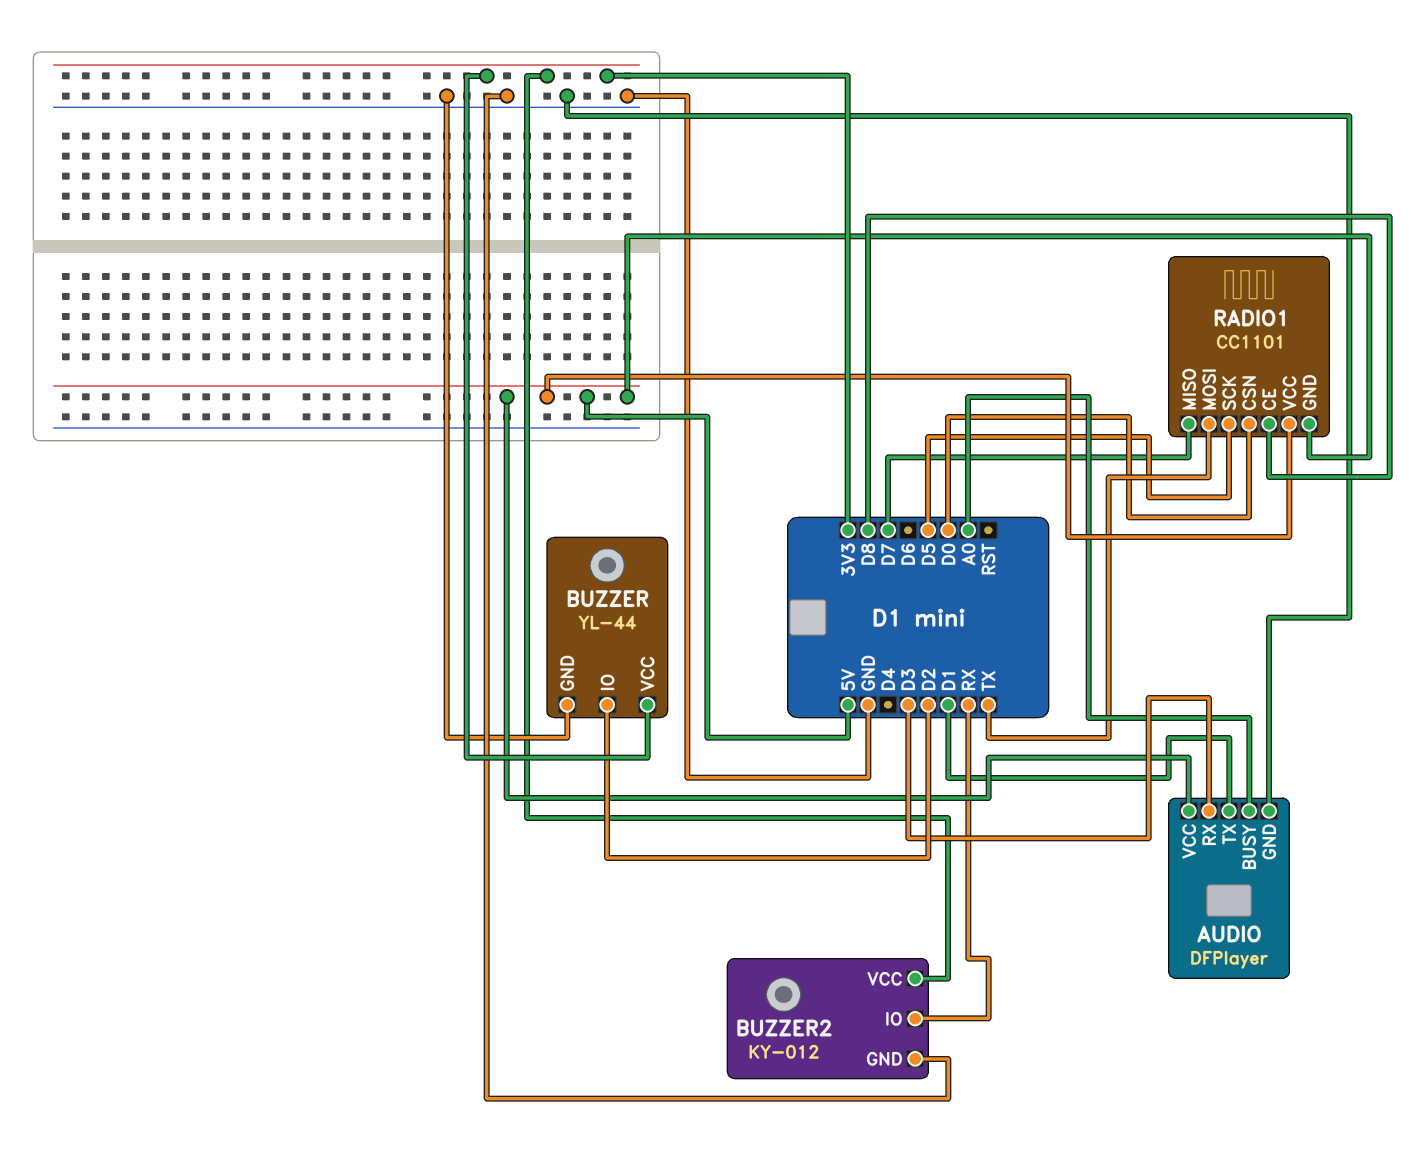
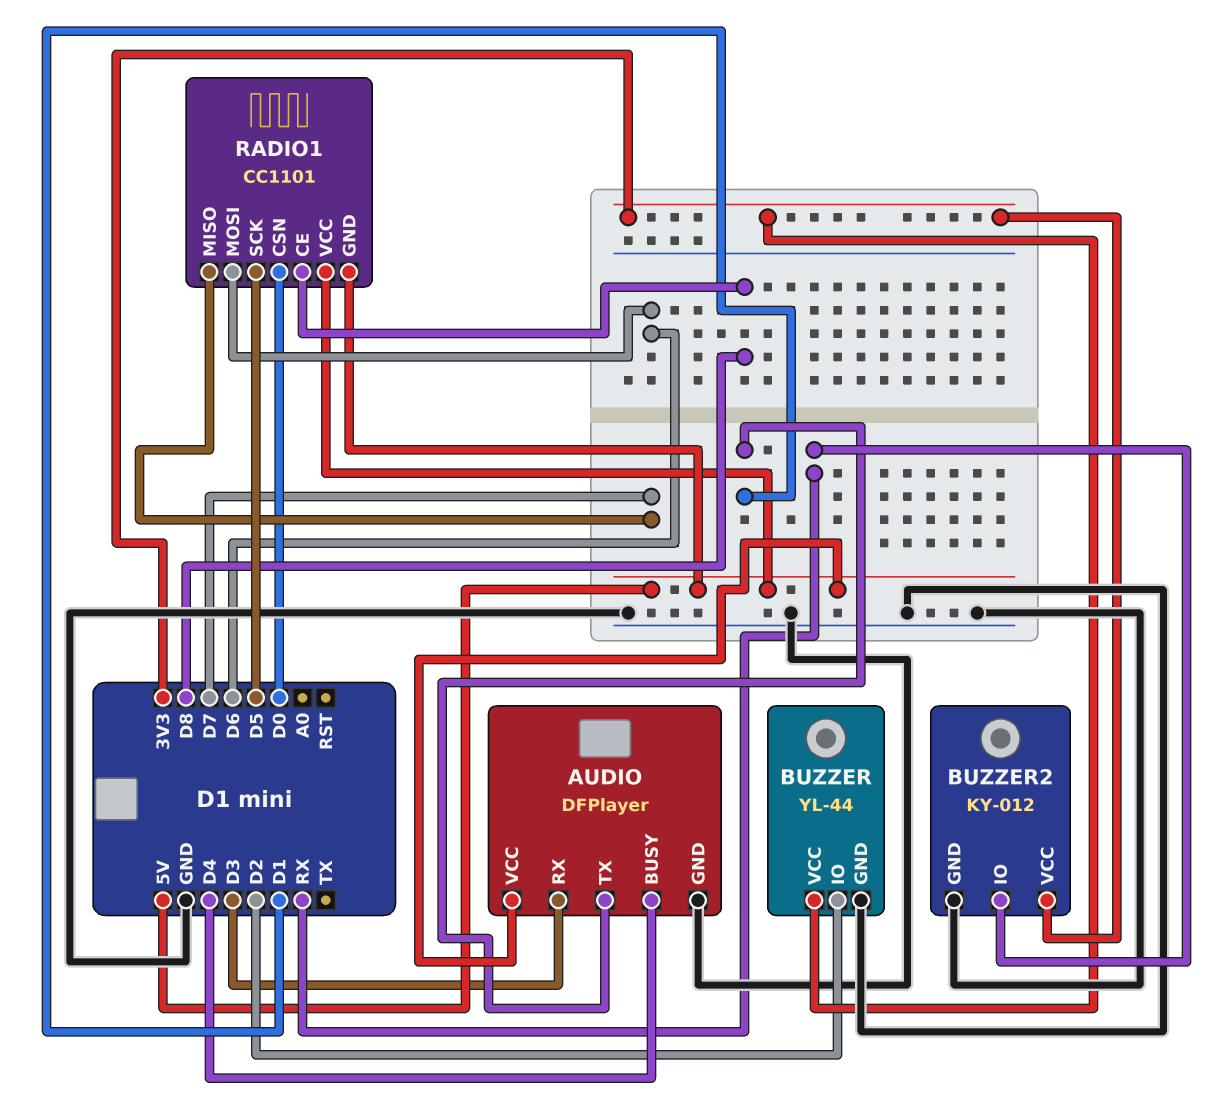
AUDIO pin BUSY: A0 -> D4
RADIO1 pin MOSI: TX -> D6

